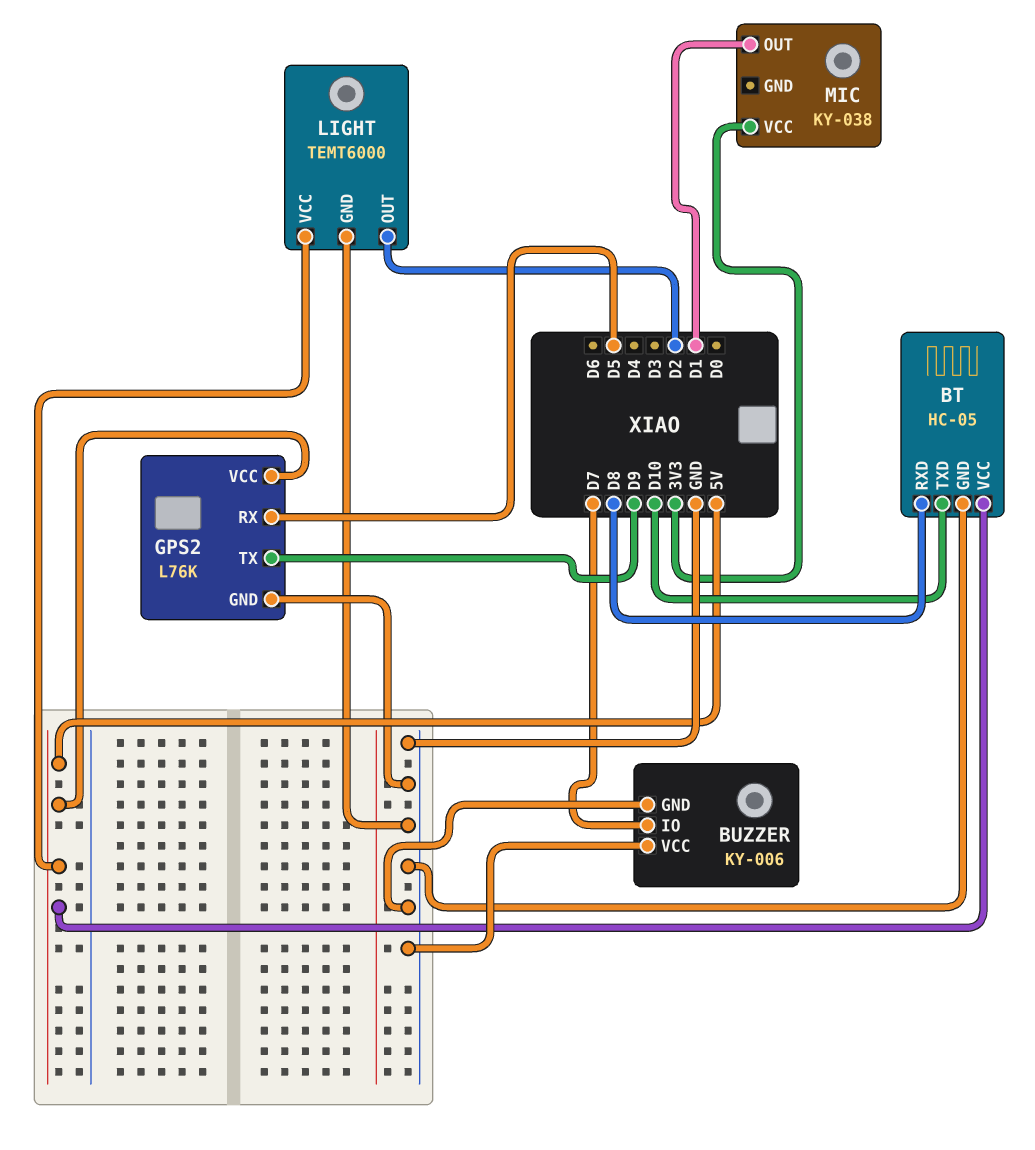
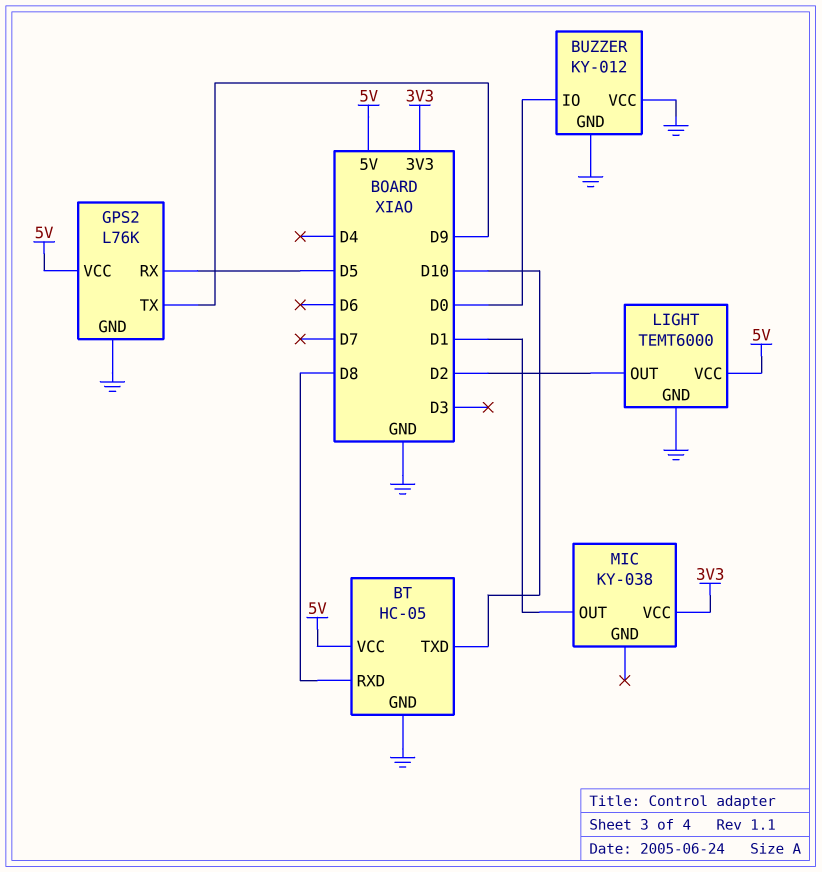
BUZZER: KY-006 -> KY-012
BUZZER pin IO: D7 -> D0

